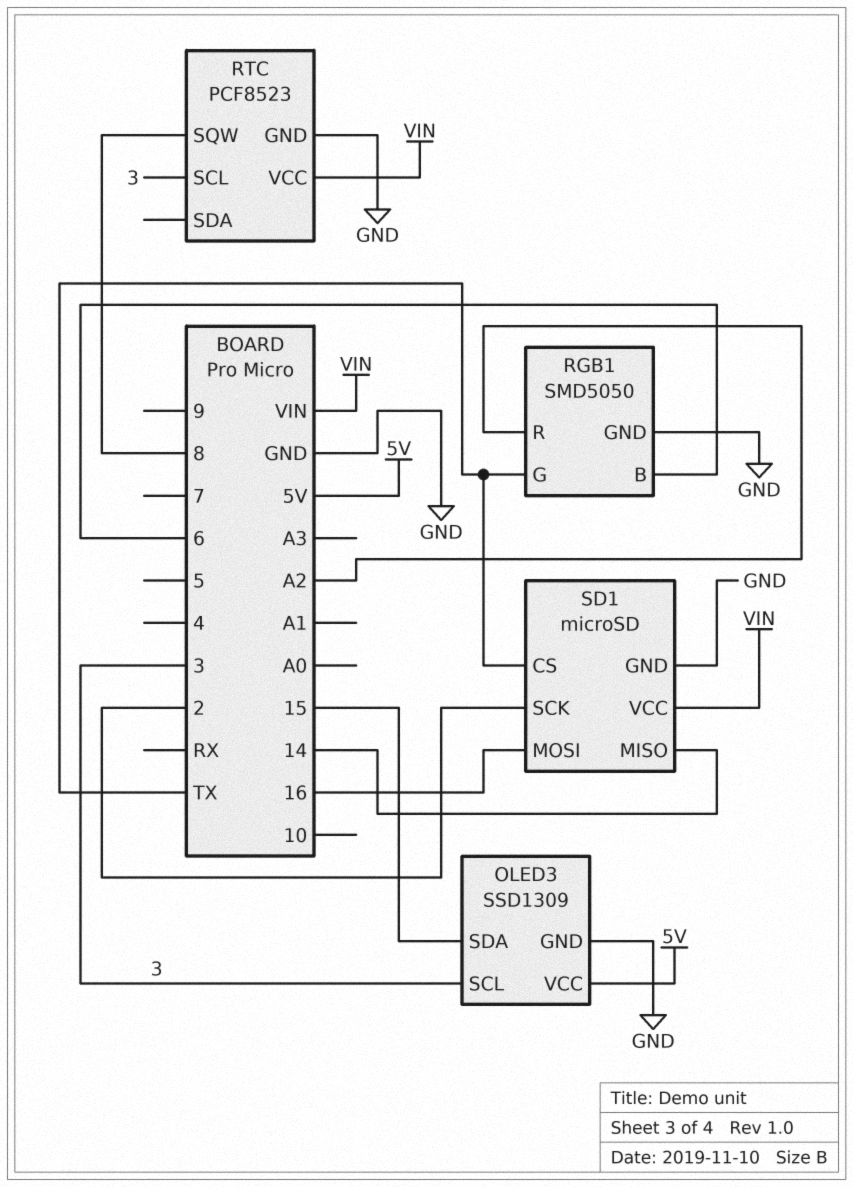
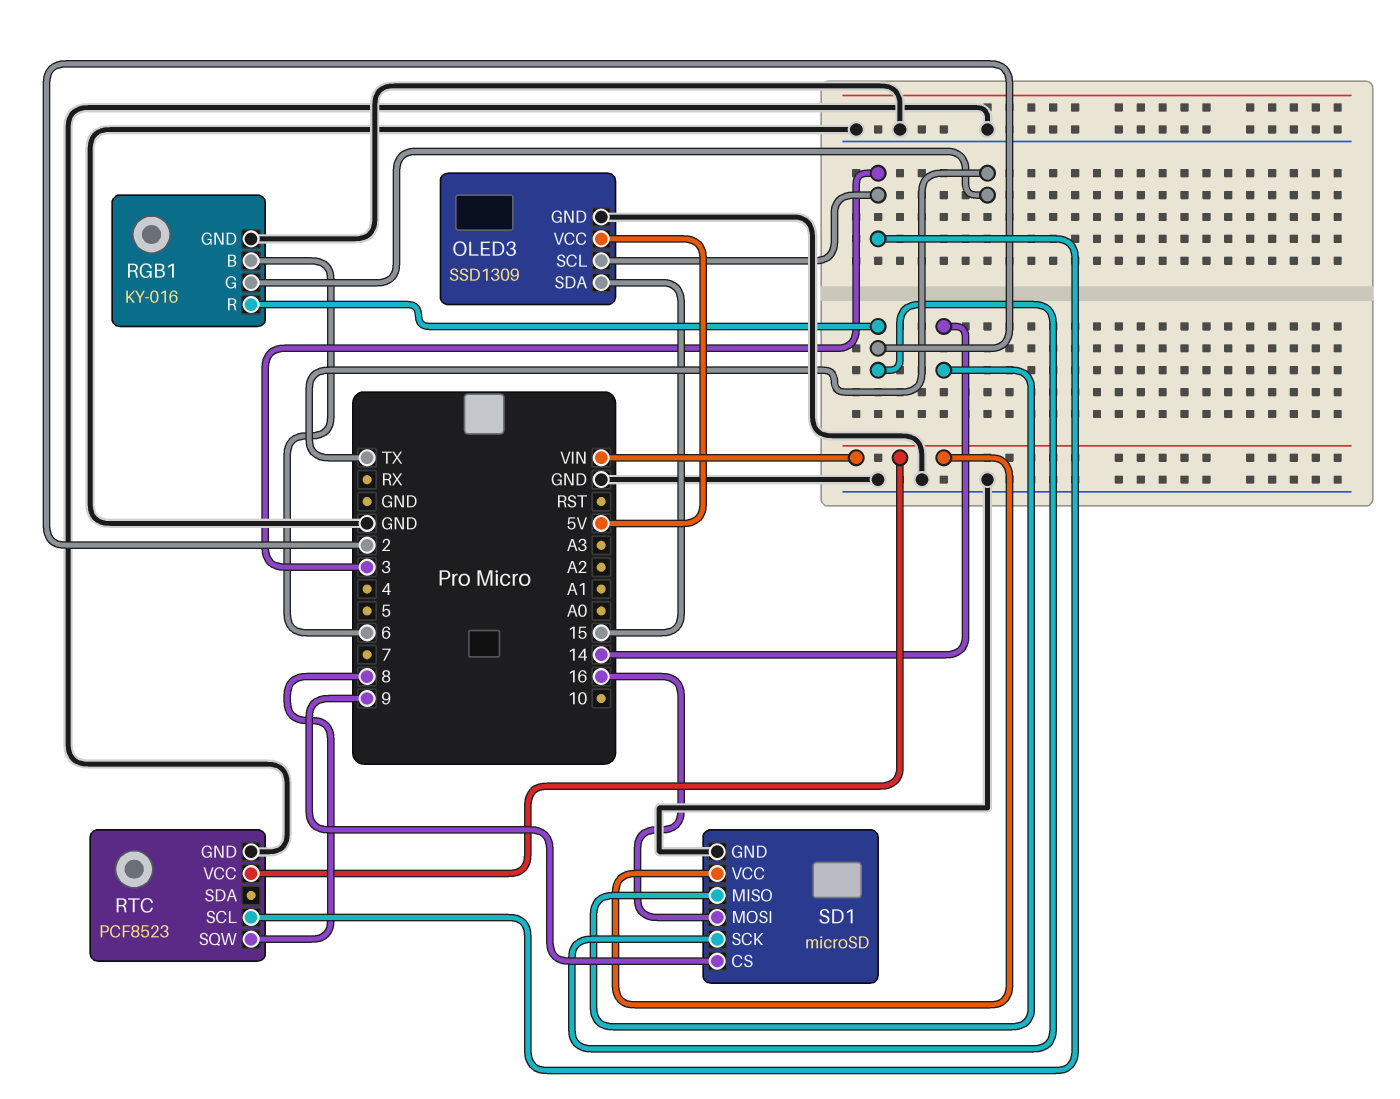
RGB1: SMD5050 -> KY-016
RGB1 pin R: A2 -> 2
SD1 pin CS: TX -> 9

